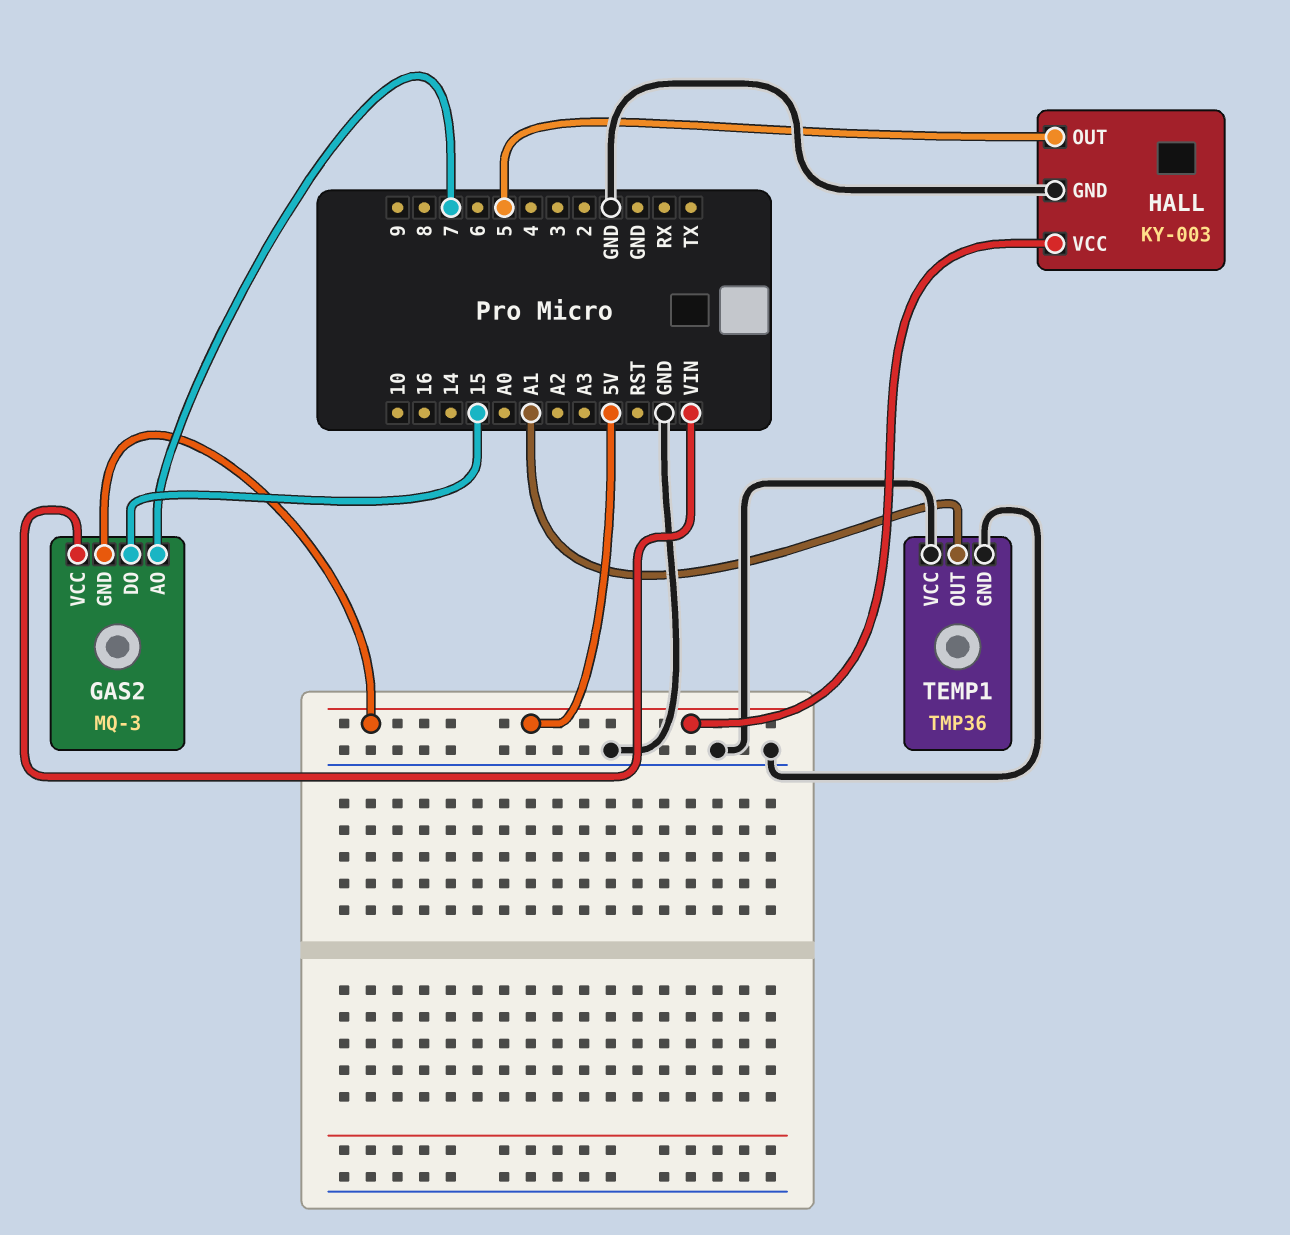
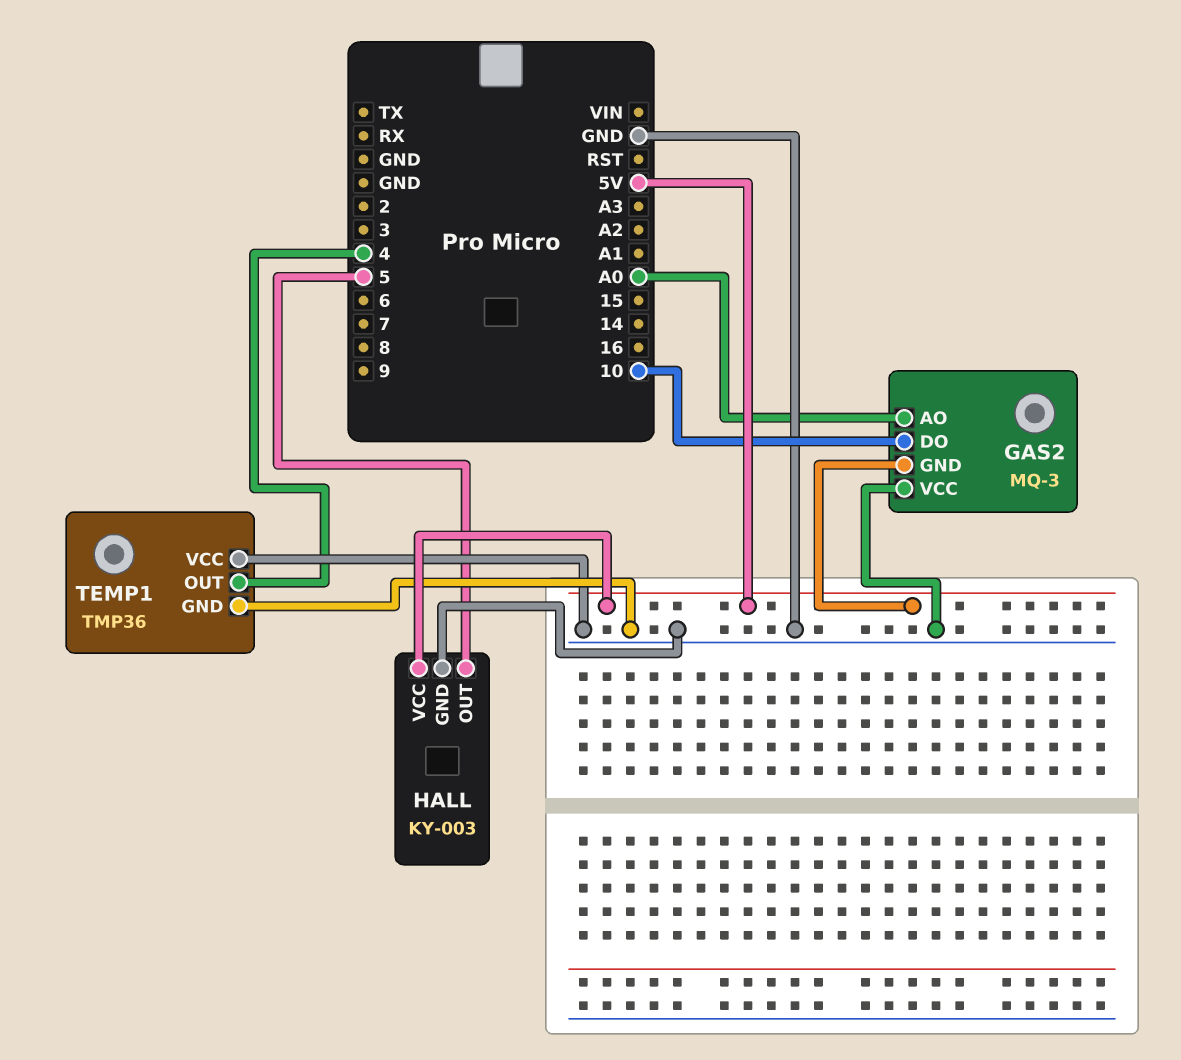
GAS2 pin AO: 7 -> A0
GAS2 pin DO: 15 -> 10
GAS2 pin VCC: VIN -> GND
TEMP1 pin OUT: A1 -> 4

